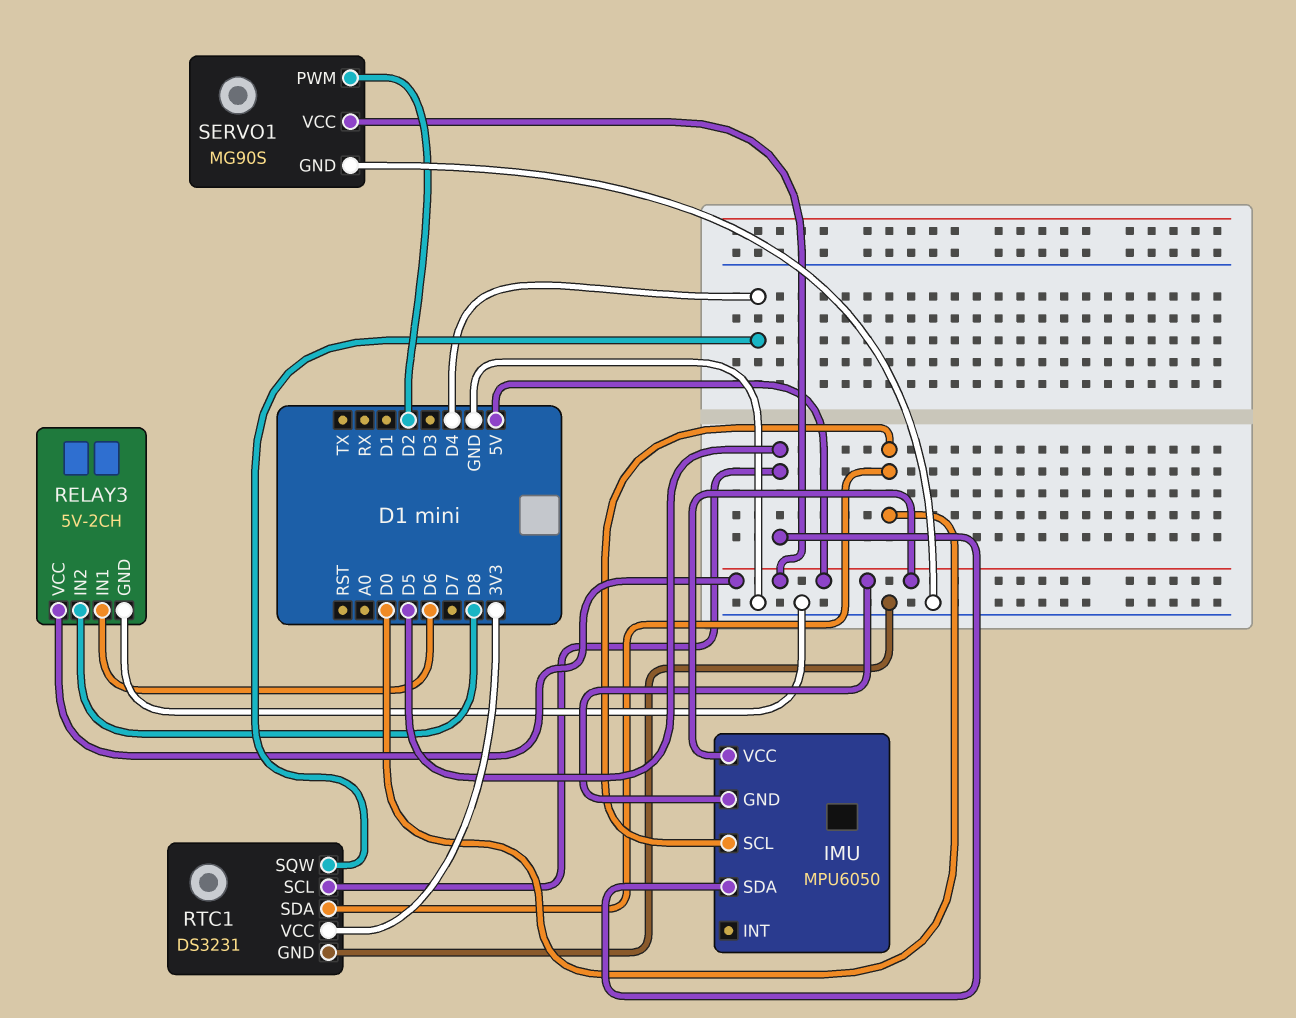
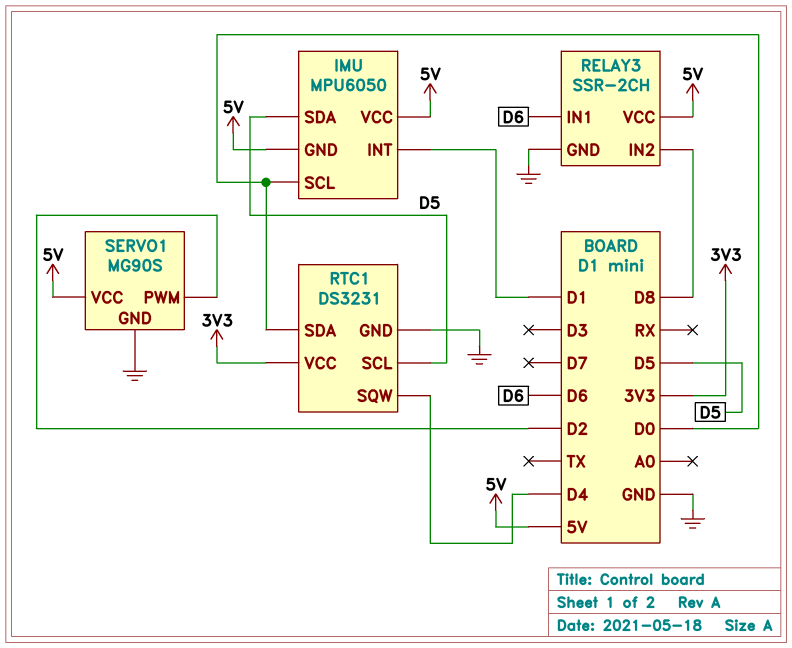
IMU pin INT: none -> D1
RELAY3: 5V-2CH -> SSR-2CH

